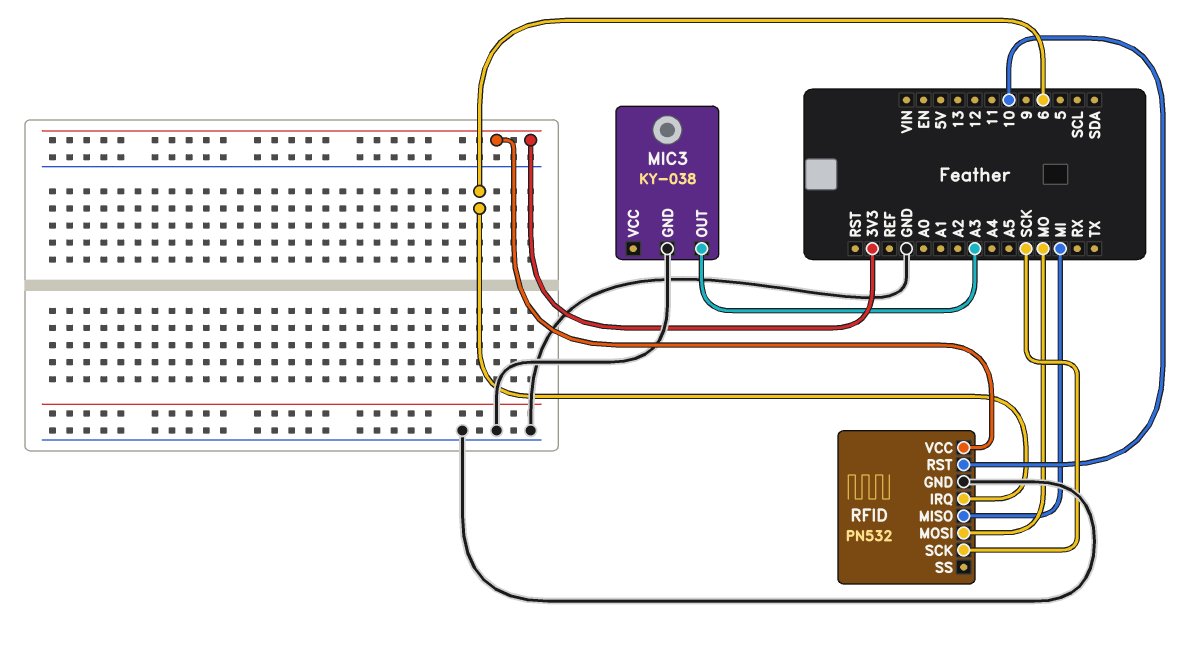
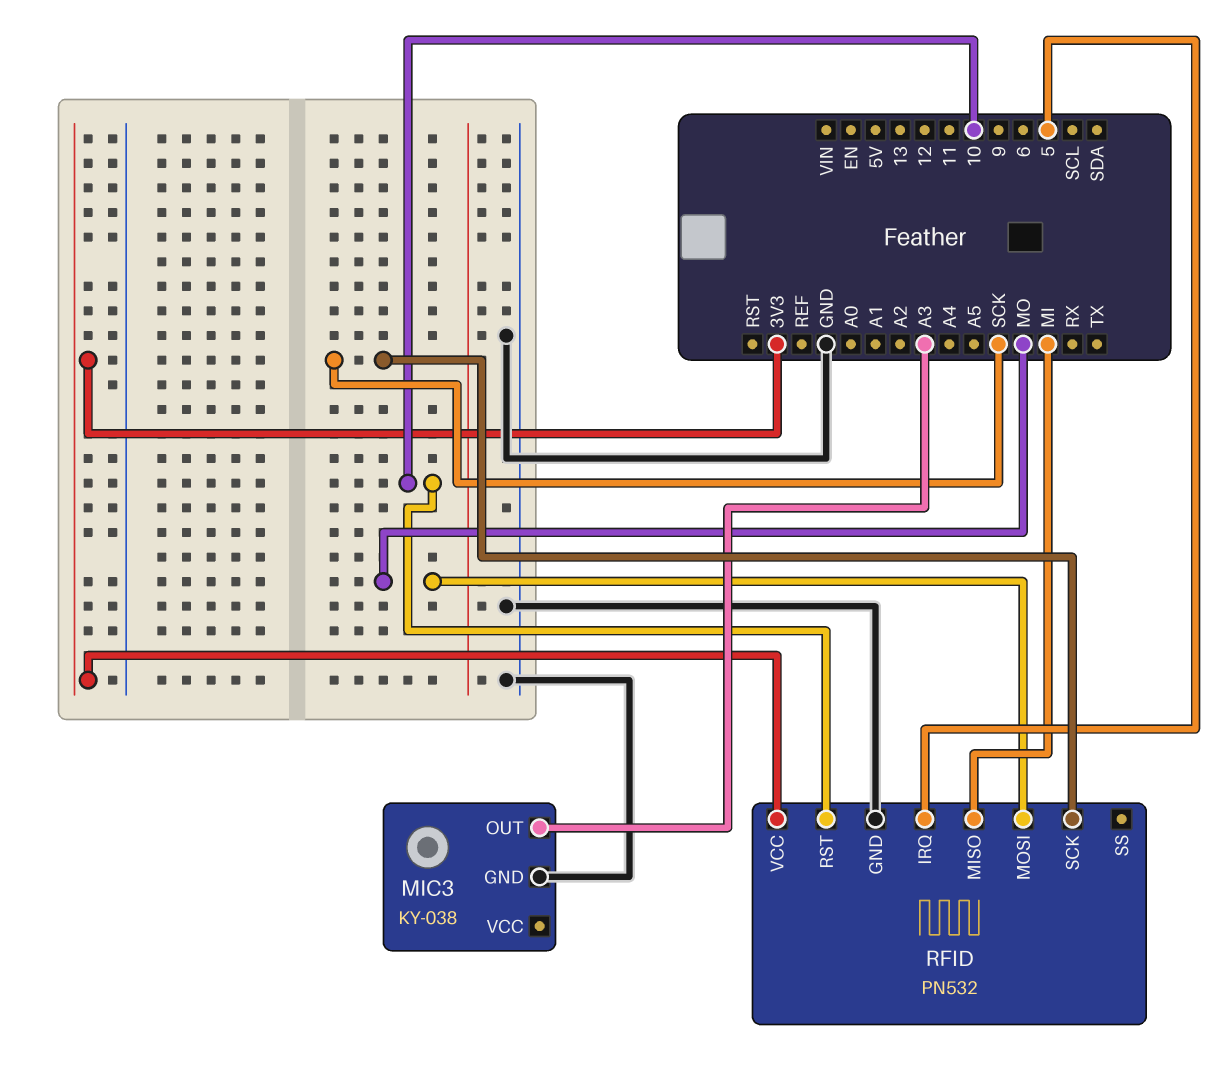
RFID pin IRQ: 6 -> 5

